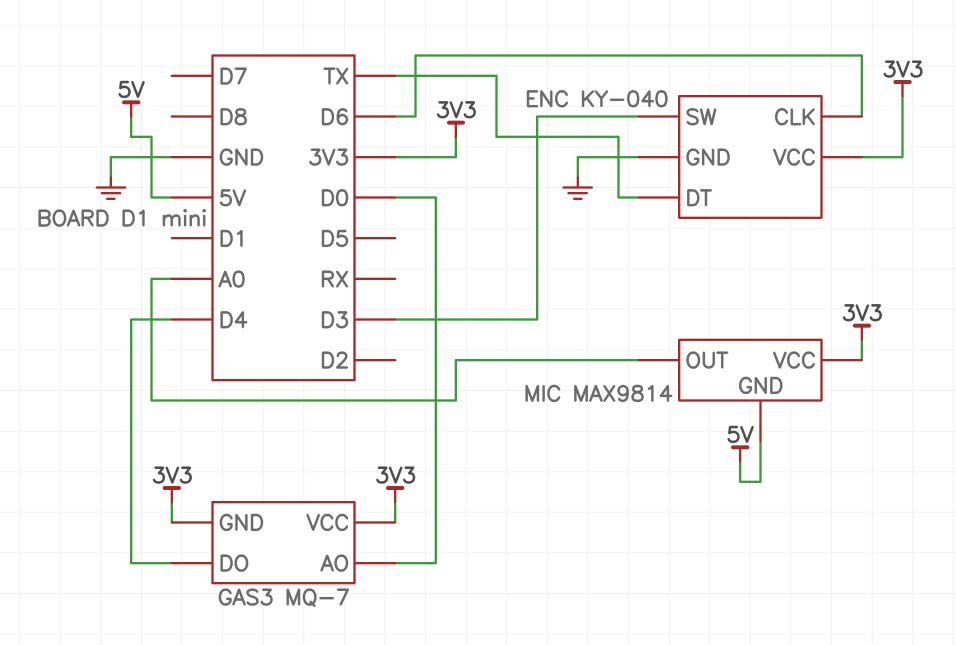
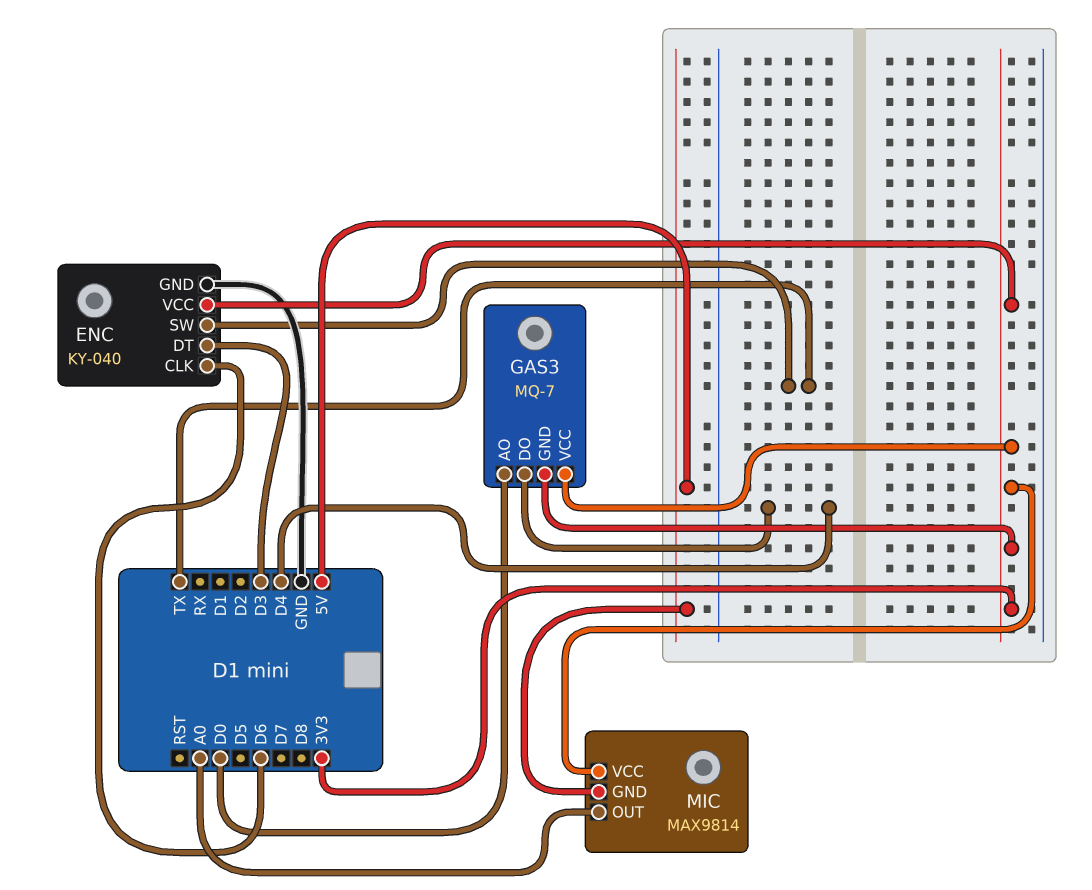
ENC pin DT: TX -> D3
ENC pin SW: D3 -> TX

